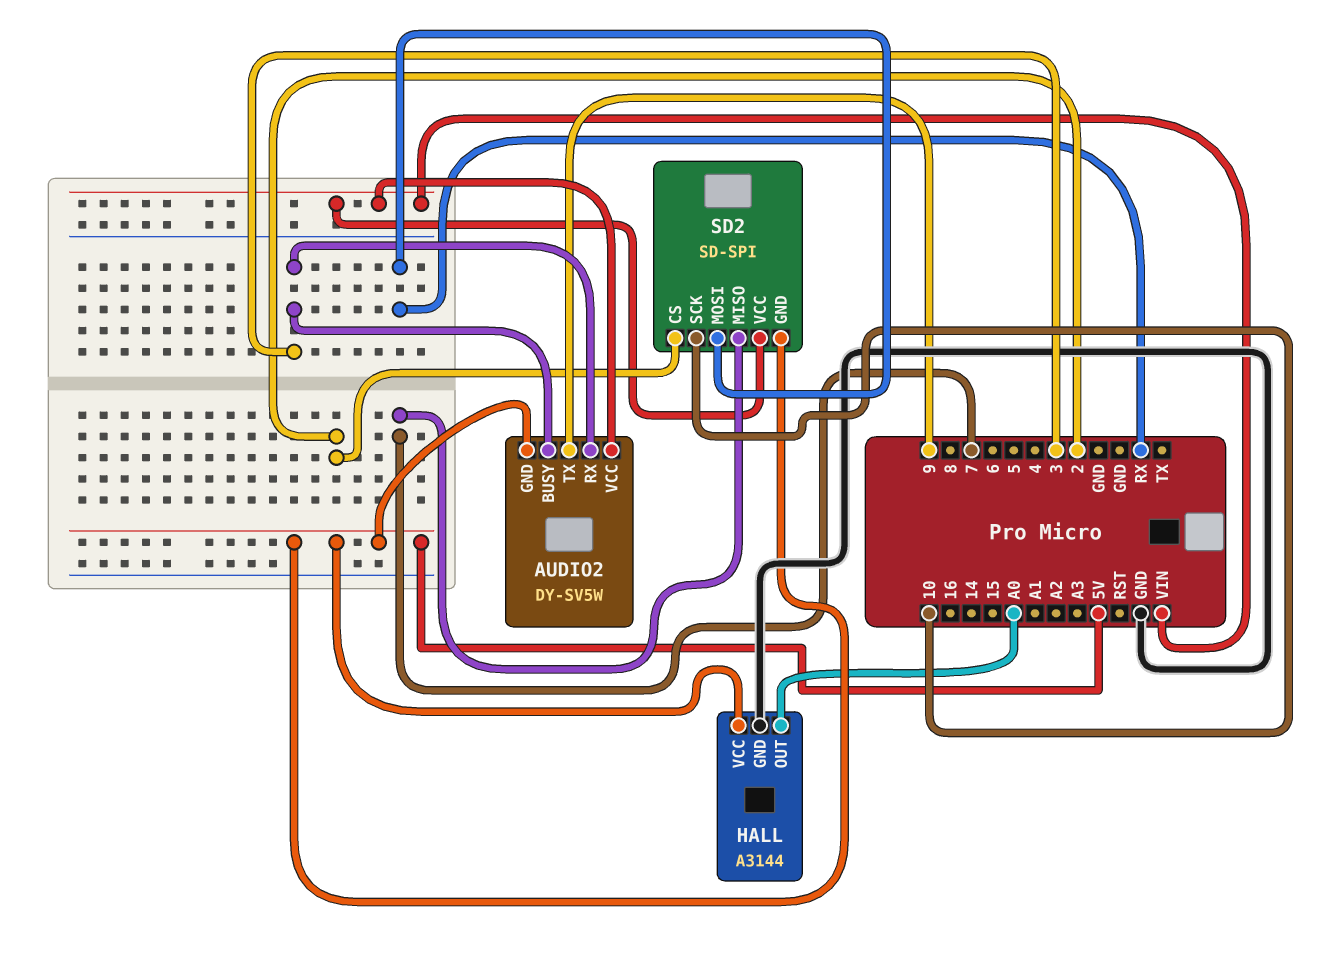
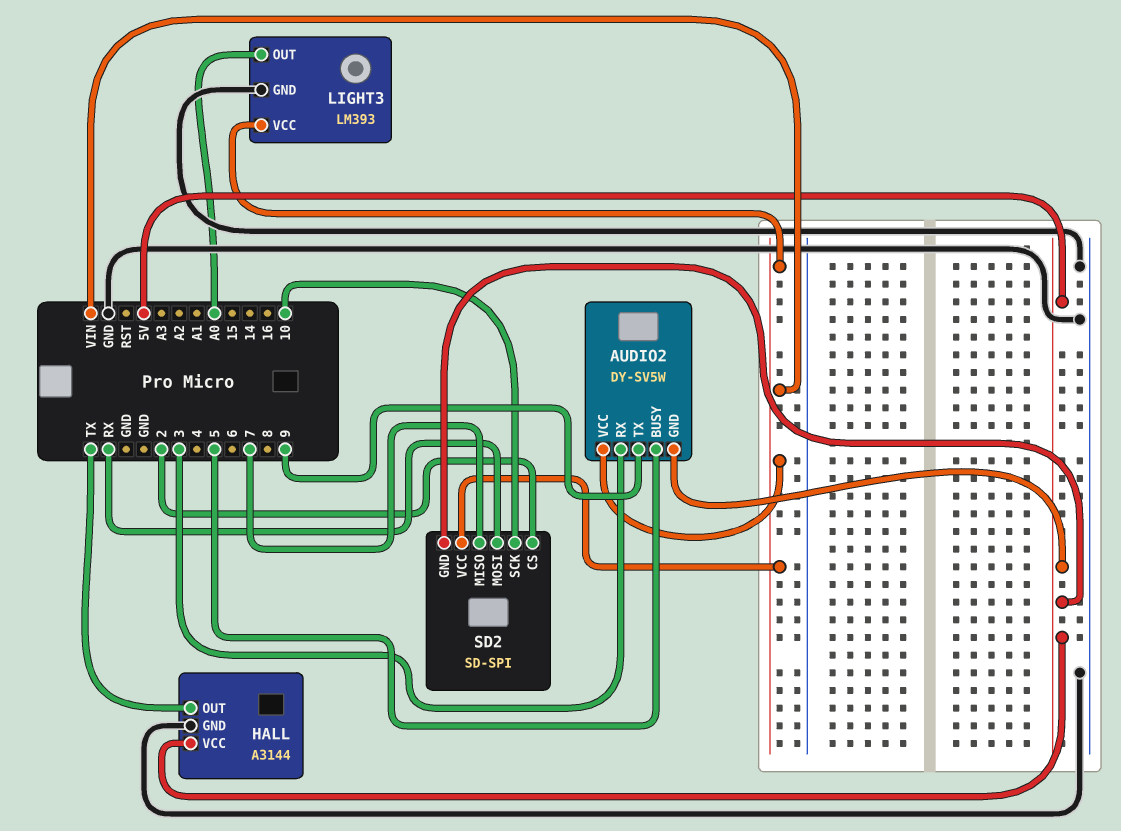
AUDIO2 pin BUSY: 3 -> 5
HALL pin OUT: A0 -> TX
LIGHT3: none -> LM393
LIGHT3 pin GND: none -> GND
LIGHT3 pin OUT: none -> A0
LIGHT3 pin VCC: none -> VIN

